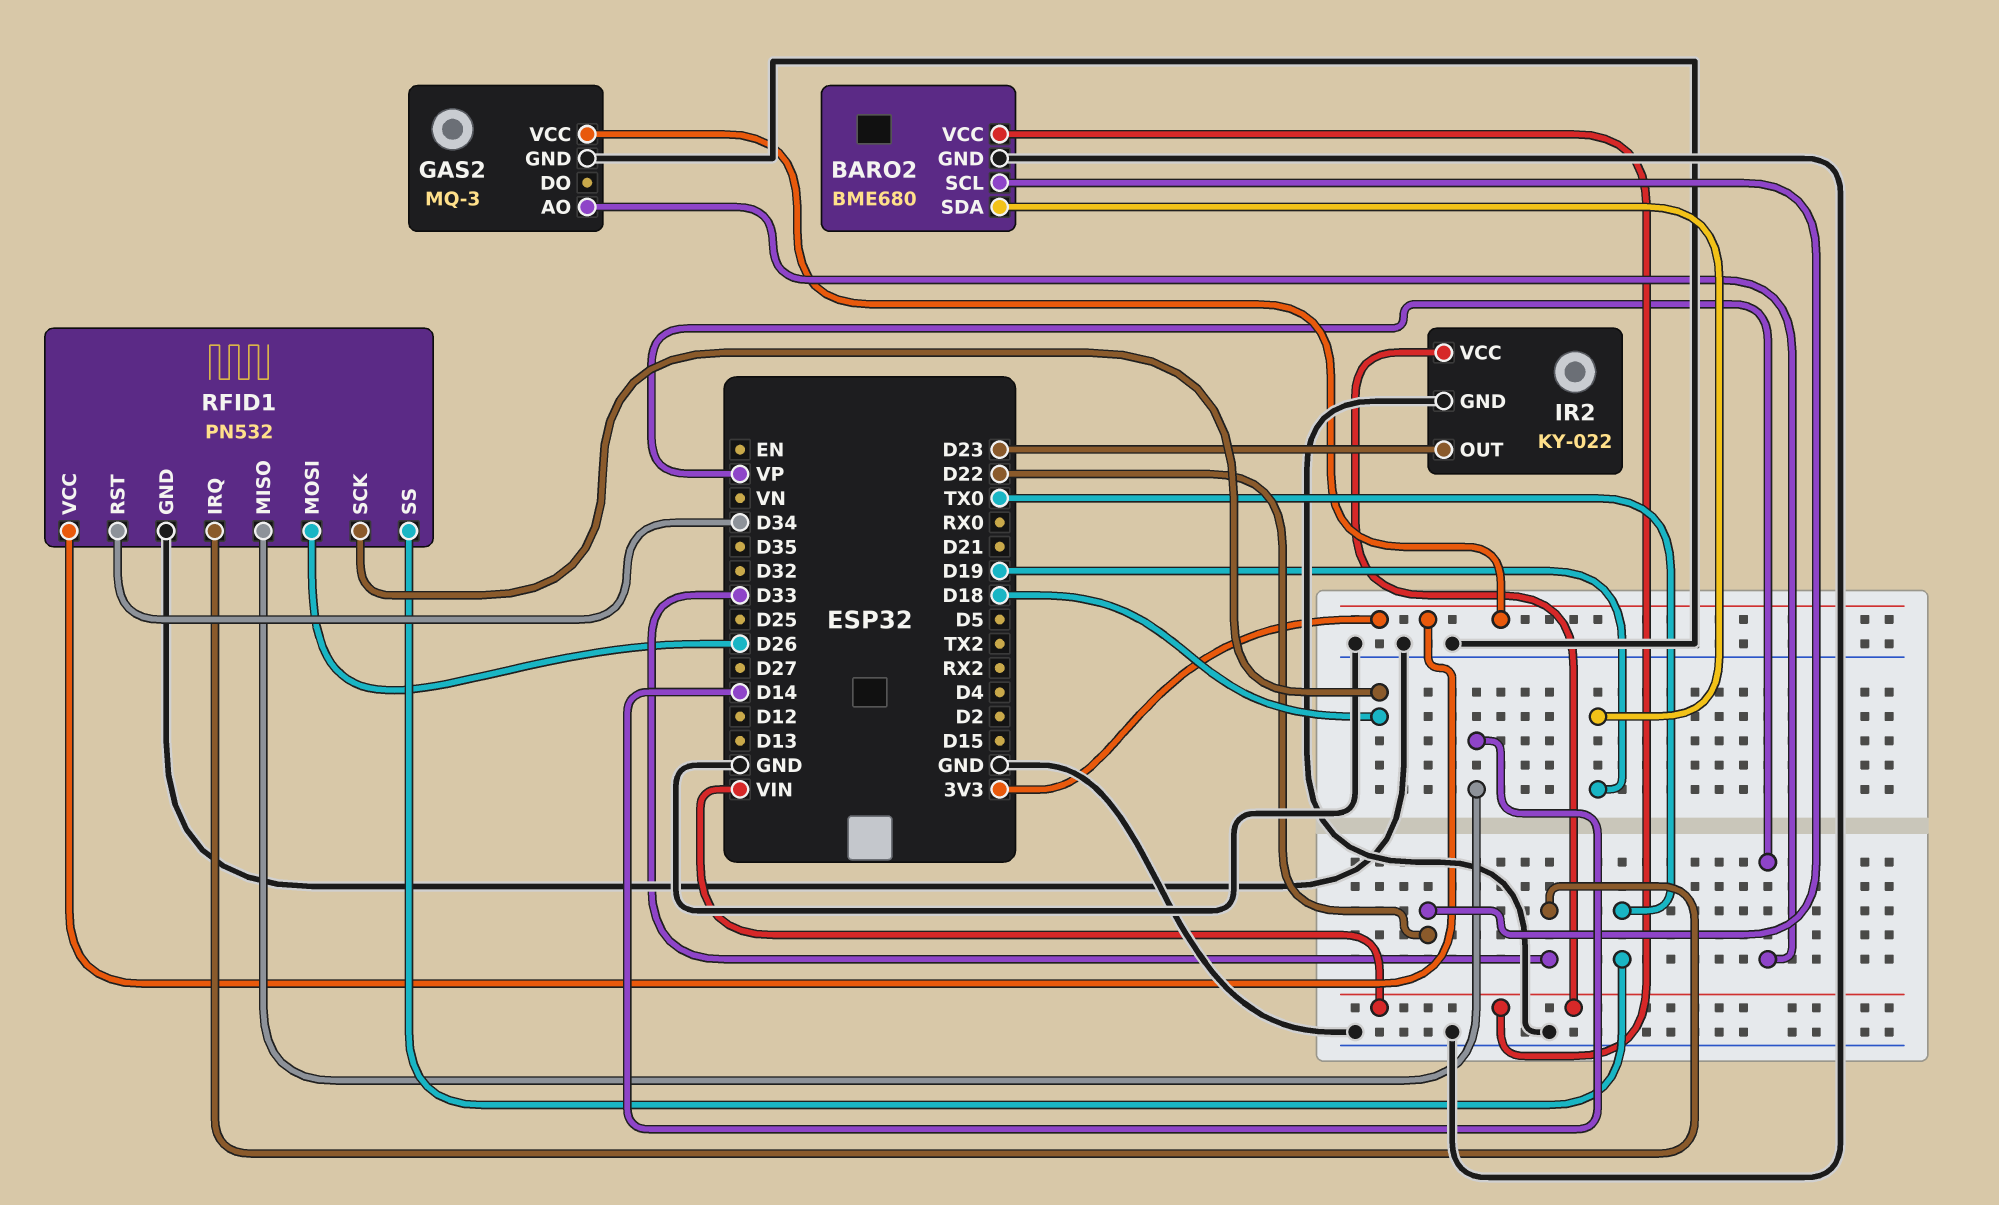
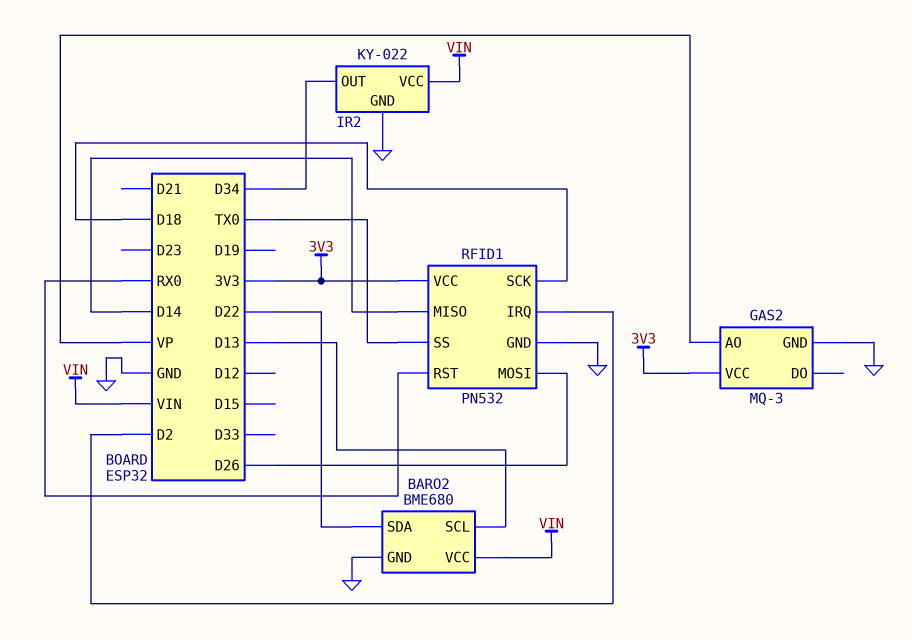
BARO2 pin SCL: D22 -> D13
BARO2 pin SDA: D19 -> D22
IR2 pin OUT: D23 -> D34
RFID1 pin IRQ: D33 -> D2
RFID1 pin RST: D34 -> RX0

